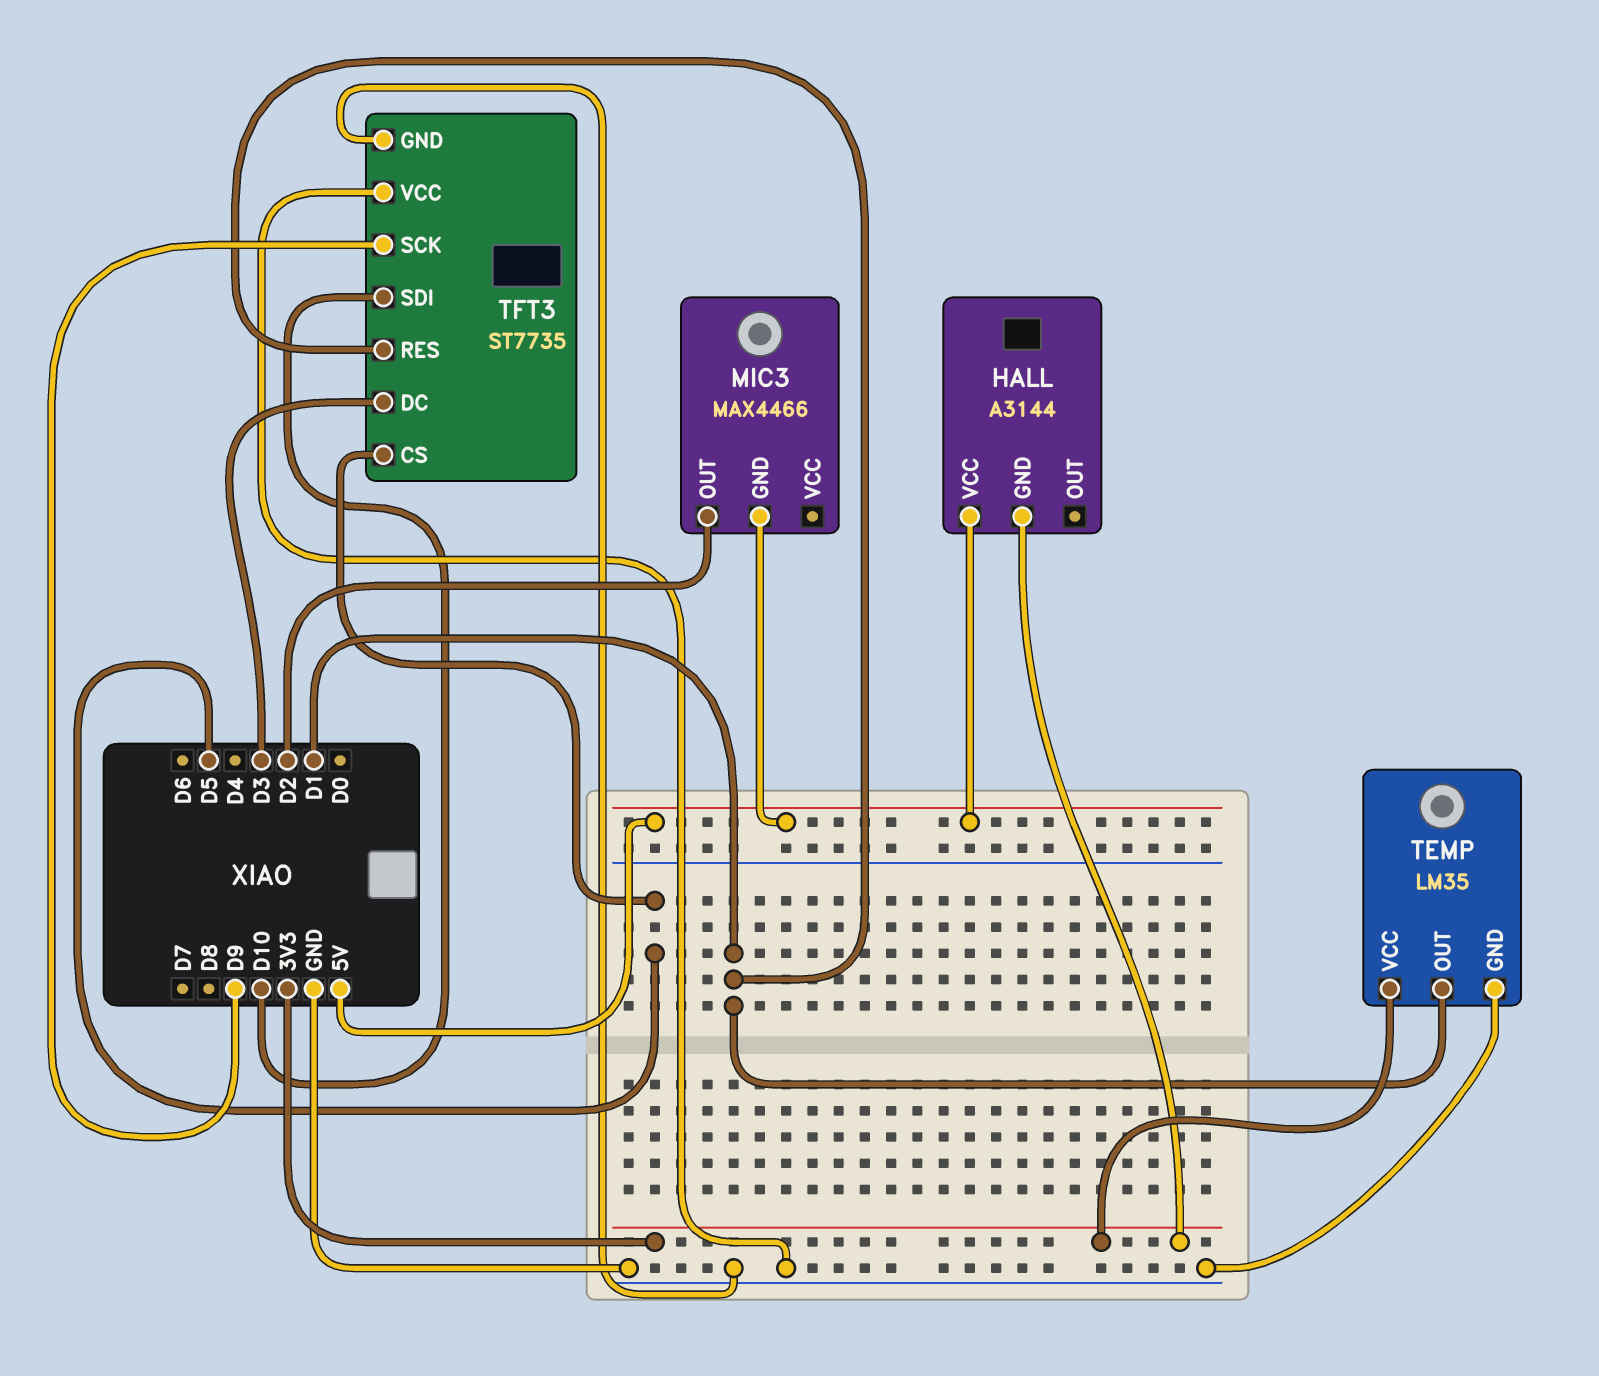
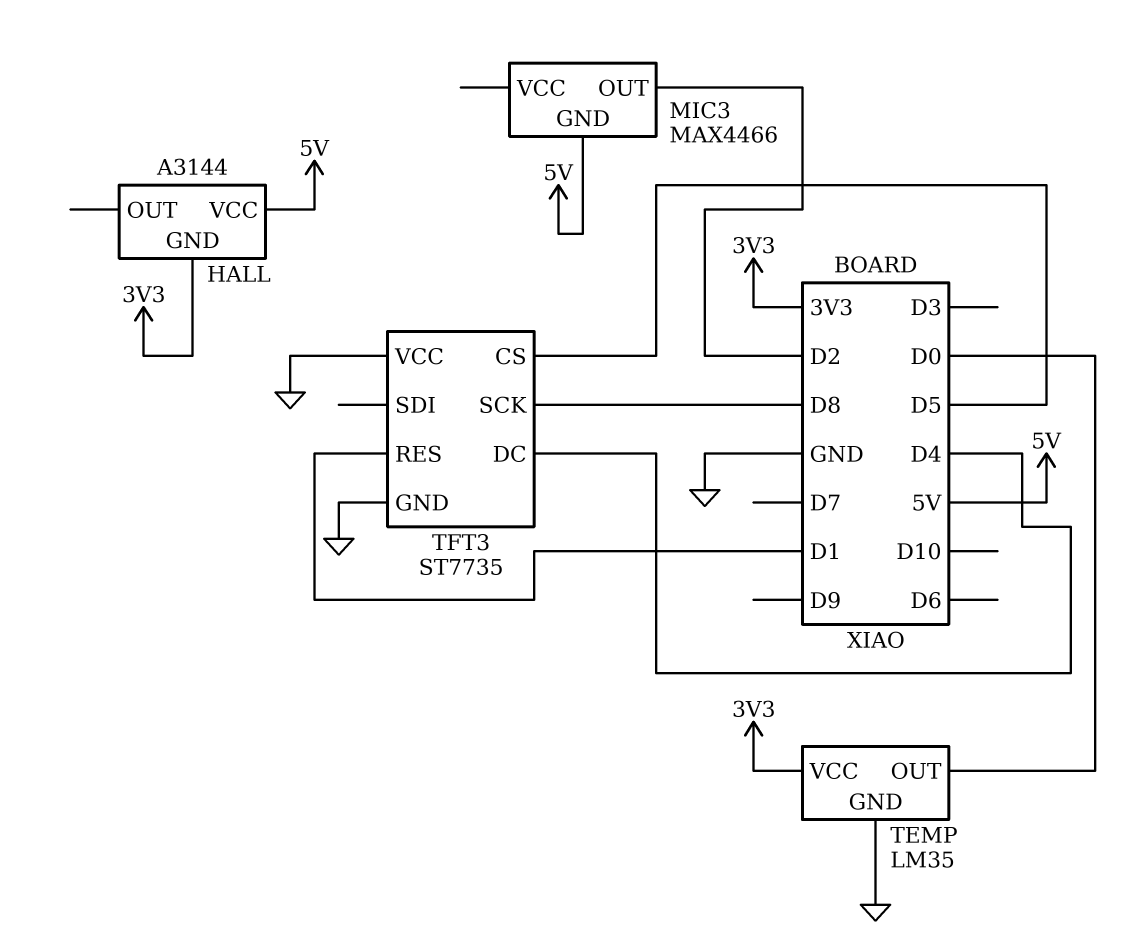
TEMP pin OUT: D1 -> D0
TFT3 pin DC: D3 -> D4
TFT3 pin SCK: D9 -> D8
TFT3 pin SDI: D10 -> none

